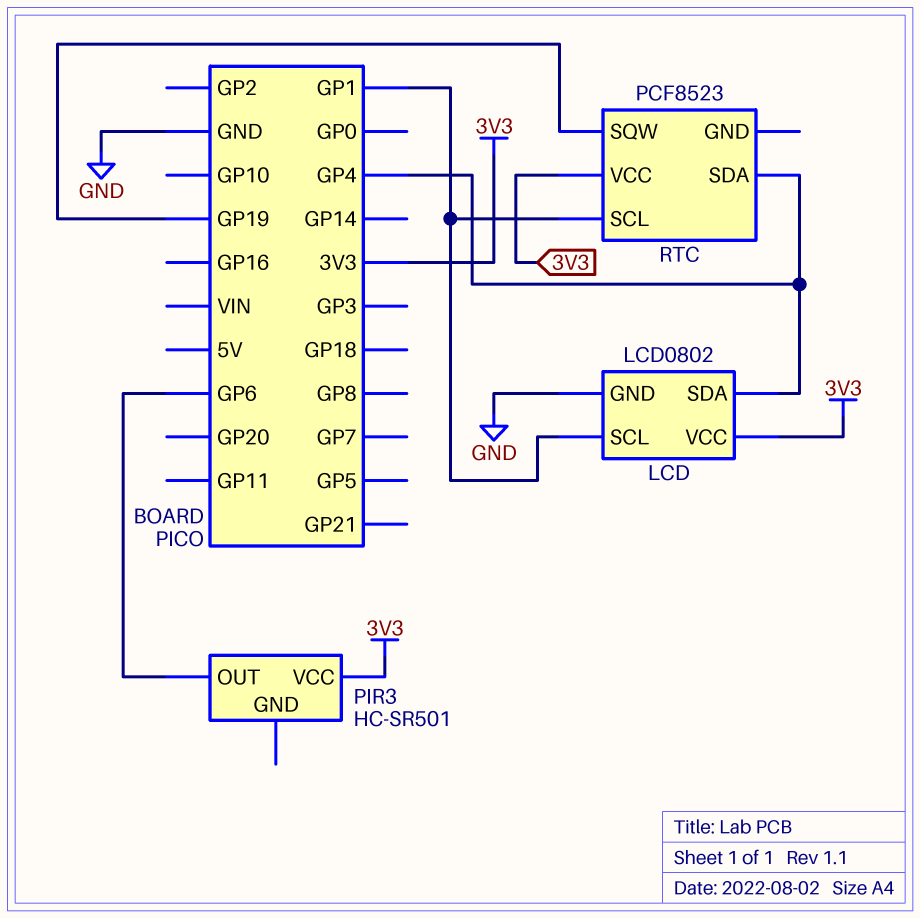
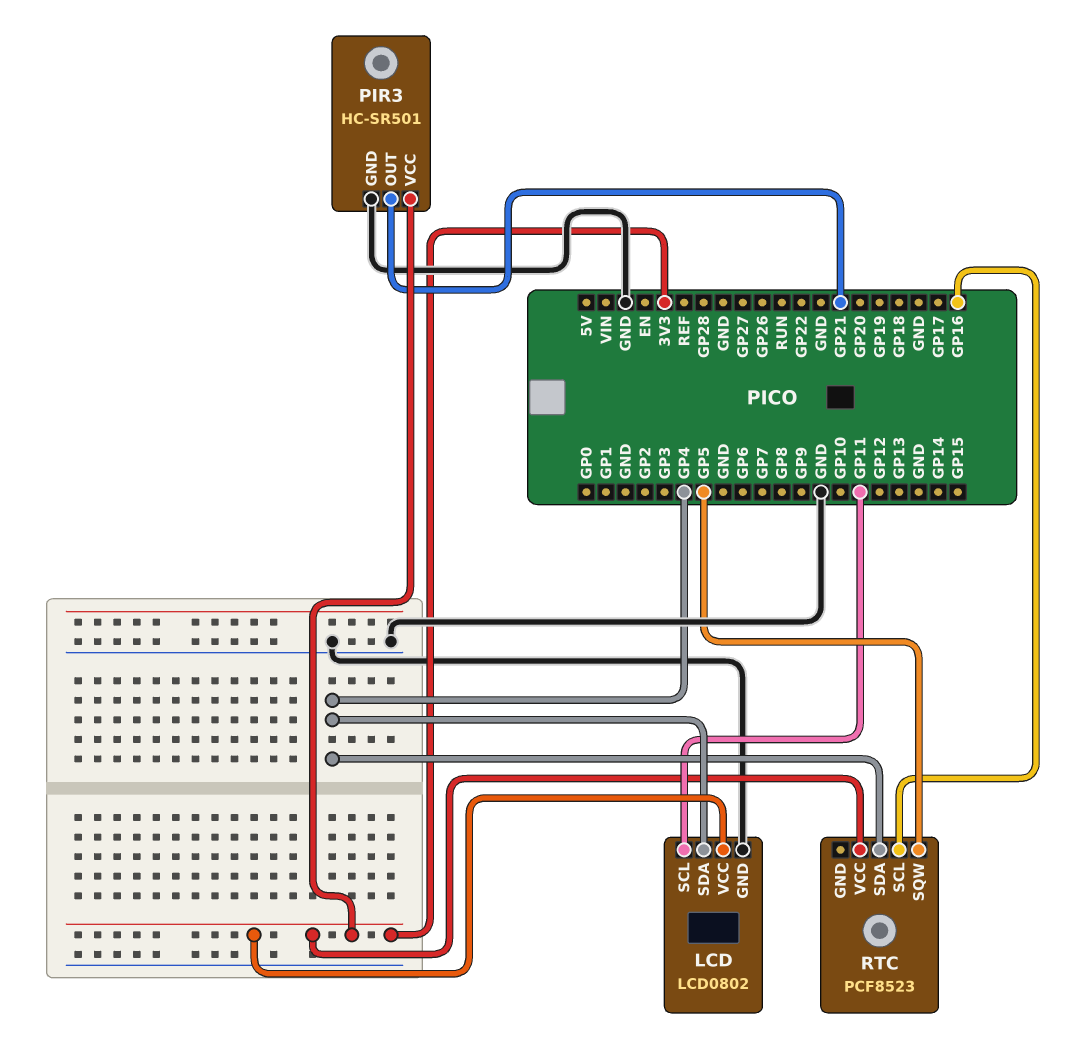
LCD pin SCL: GP1 -> GP11
PIR3 pin GND: none -> GND
PIR3 pin OUT: GP6 -> GP21
RTC pin SCL: GP1 -> GP16
RTC pin SQW: GP19 -> GP5

